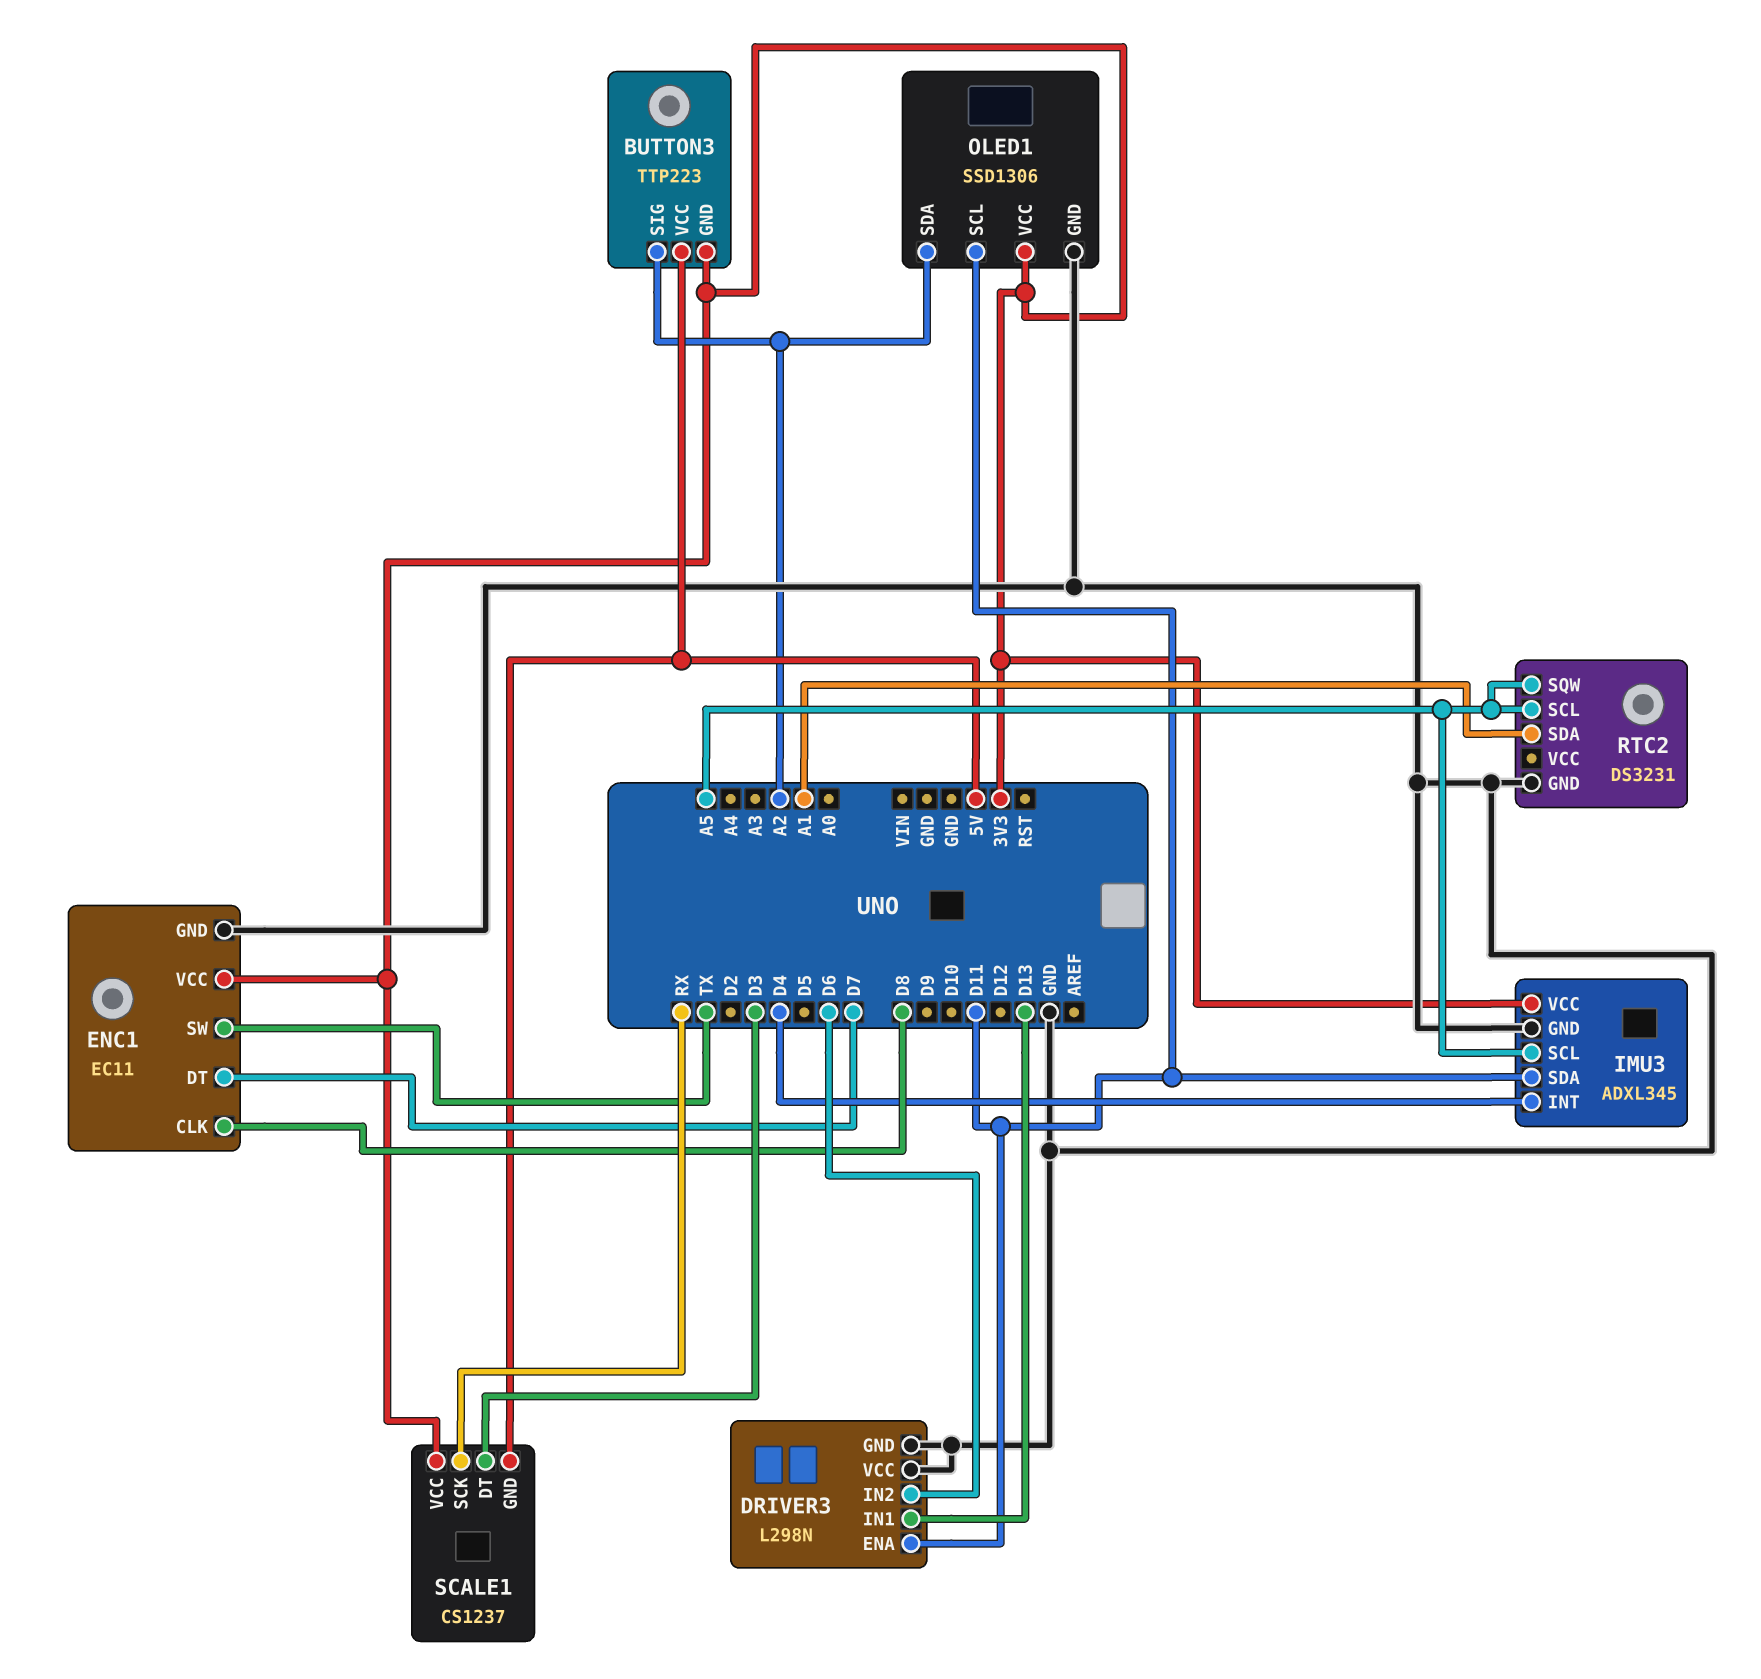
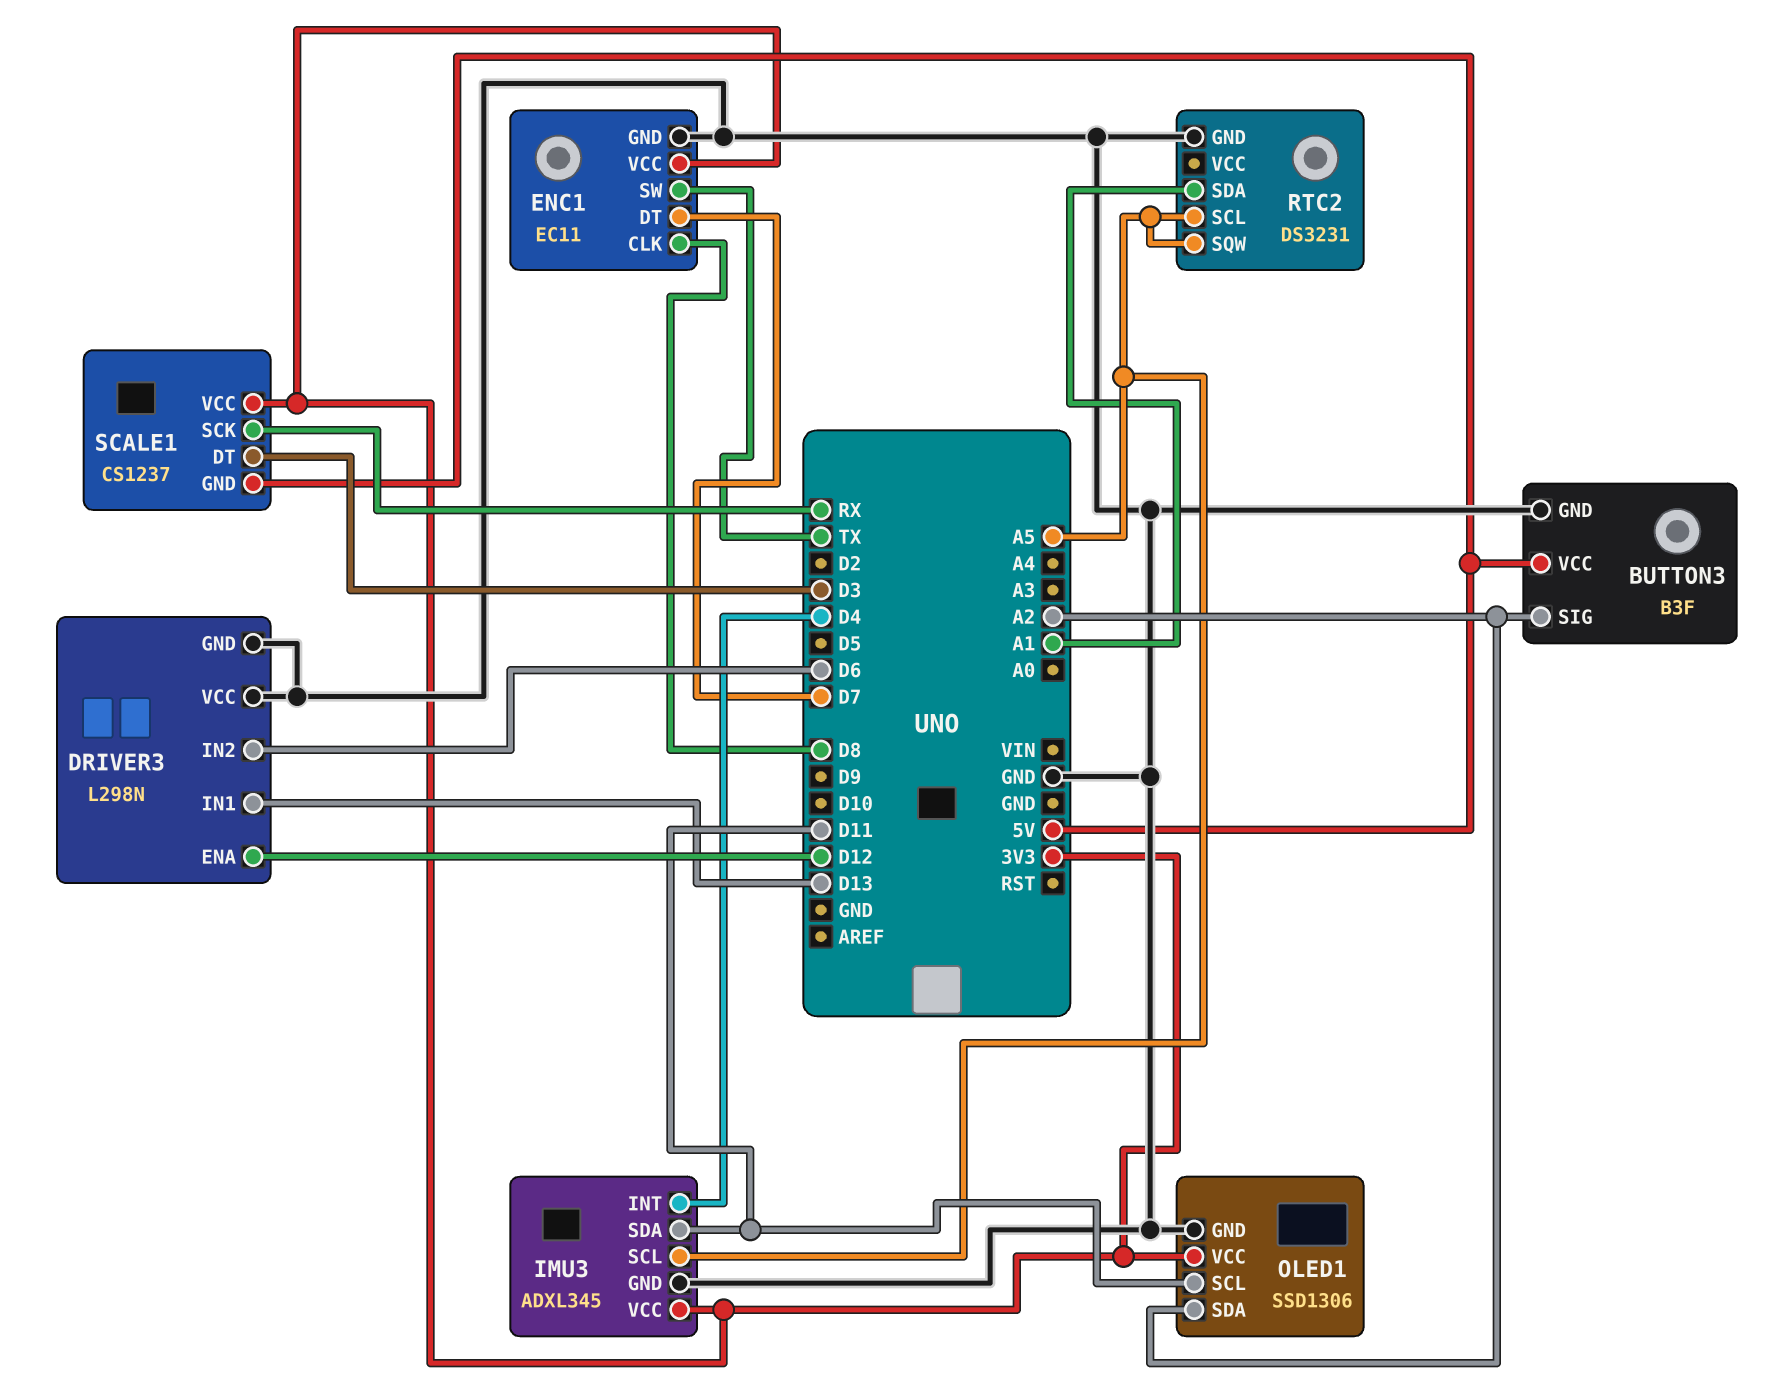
BUTTON3: TTP223 -> B3F
BUTTON3 pin GND: 3V3 -> GND
DRIVER3 pin ENA: D11 -> D12

